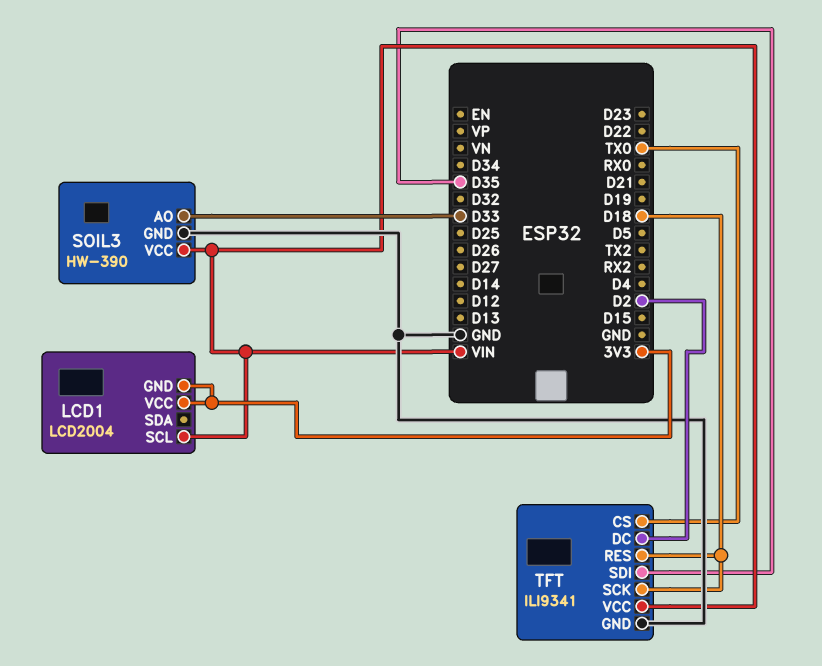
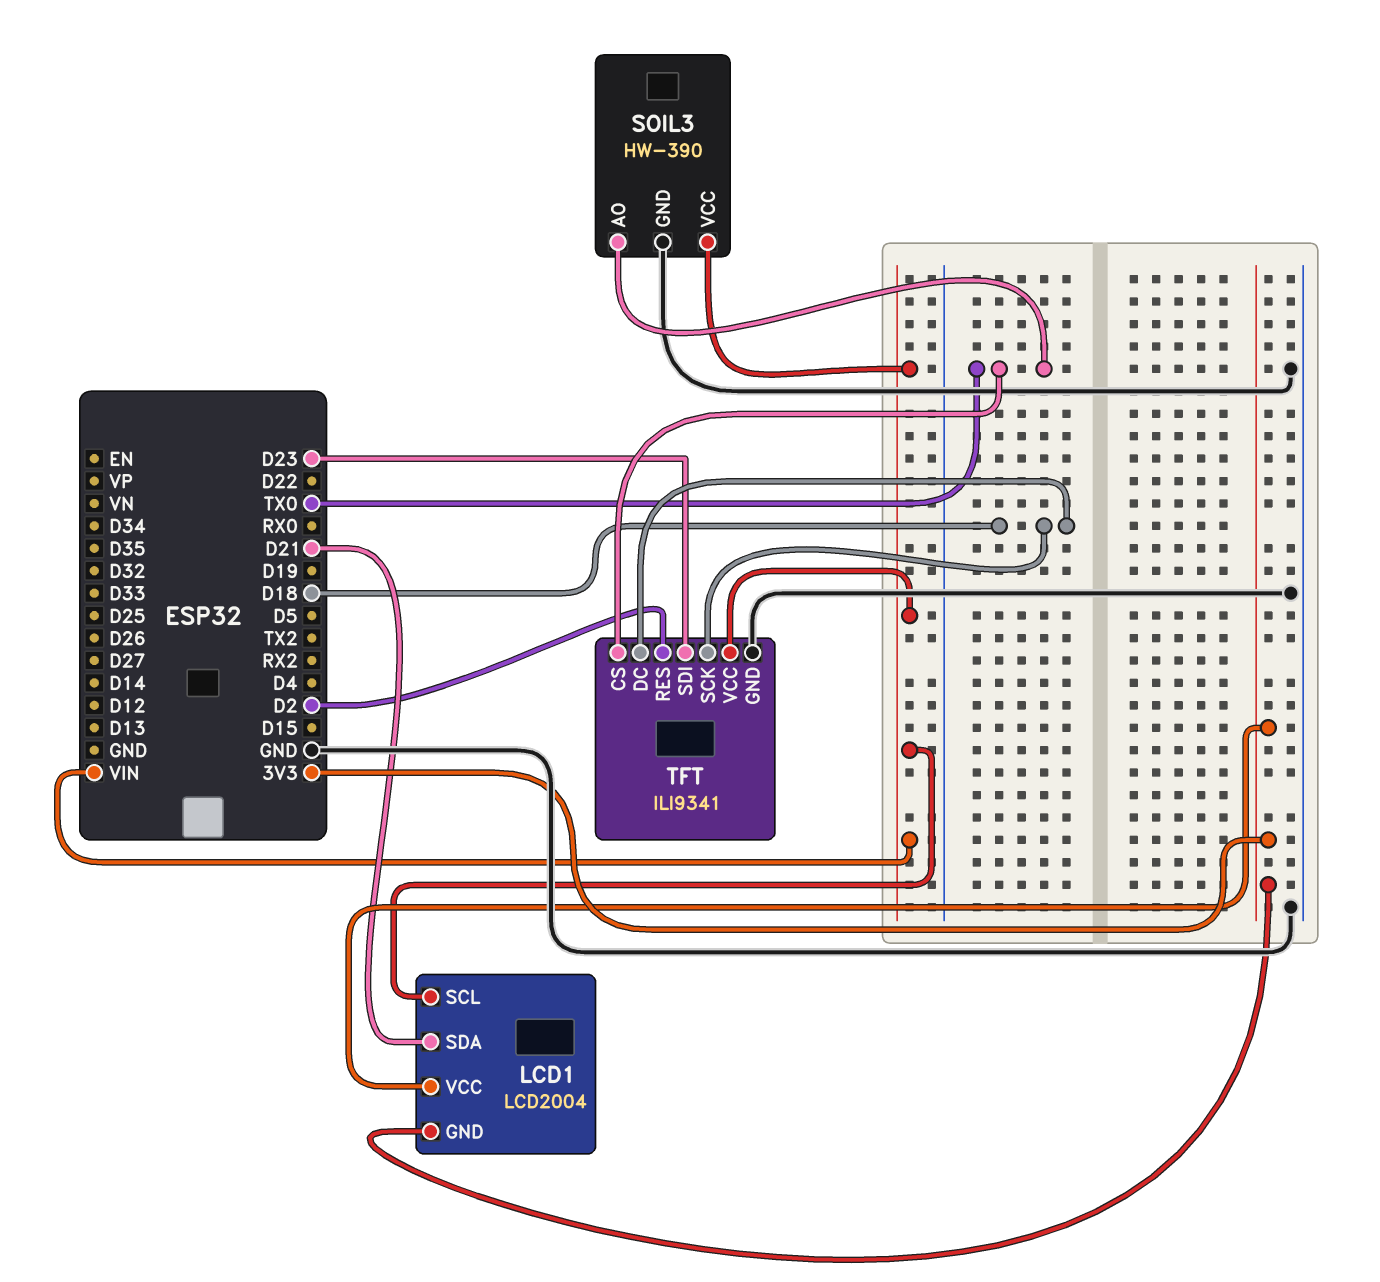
LCD1 pin SDA: none -> D21
SOIL3 pin AO: D33 -> TX0
TFT pin DC: D2 -> D18
TFT pin RES: D18 -> D2
TFT pin SDI: D35 -> D23

